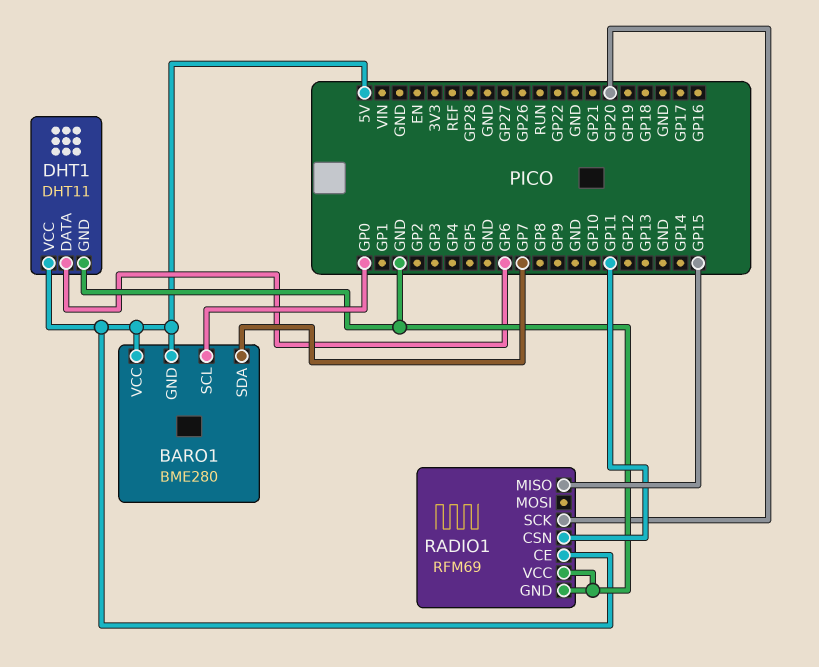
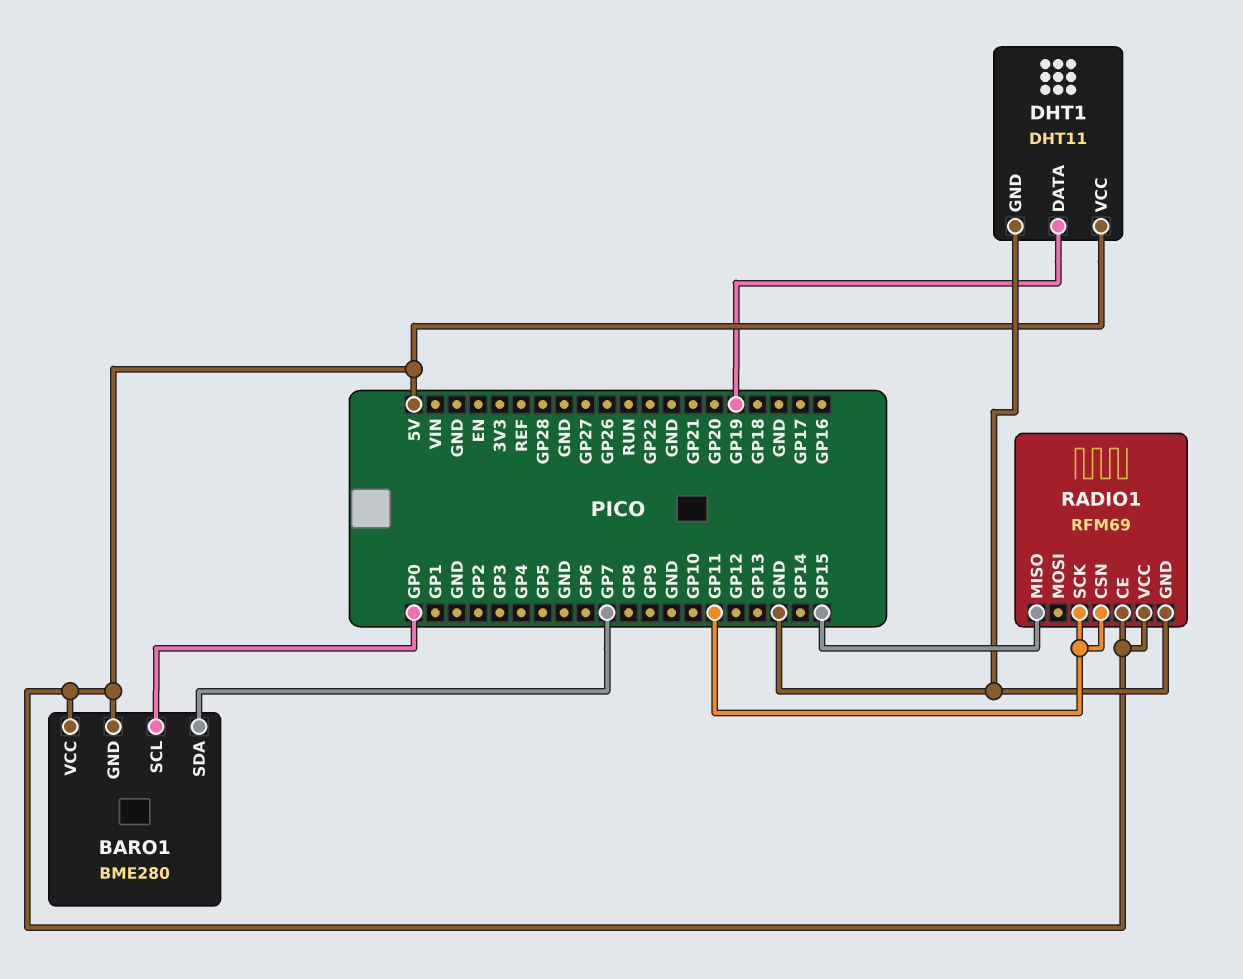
DHT1 pin DATA: GP6 -> GP19
RADIO1 pin SCK: GP20 -> GP11
RADIO1 pin VCC: GND -> 5V

